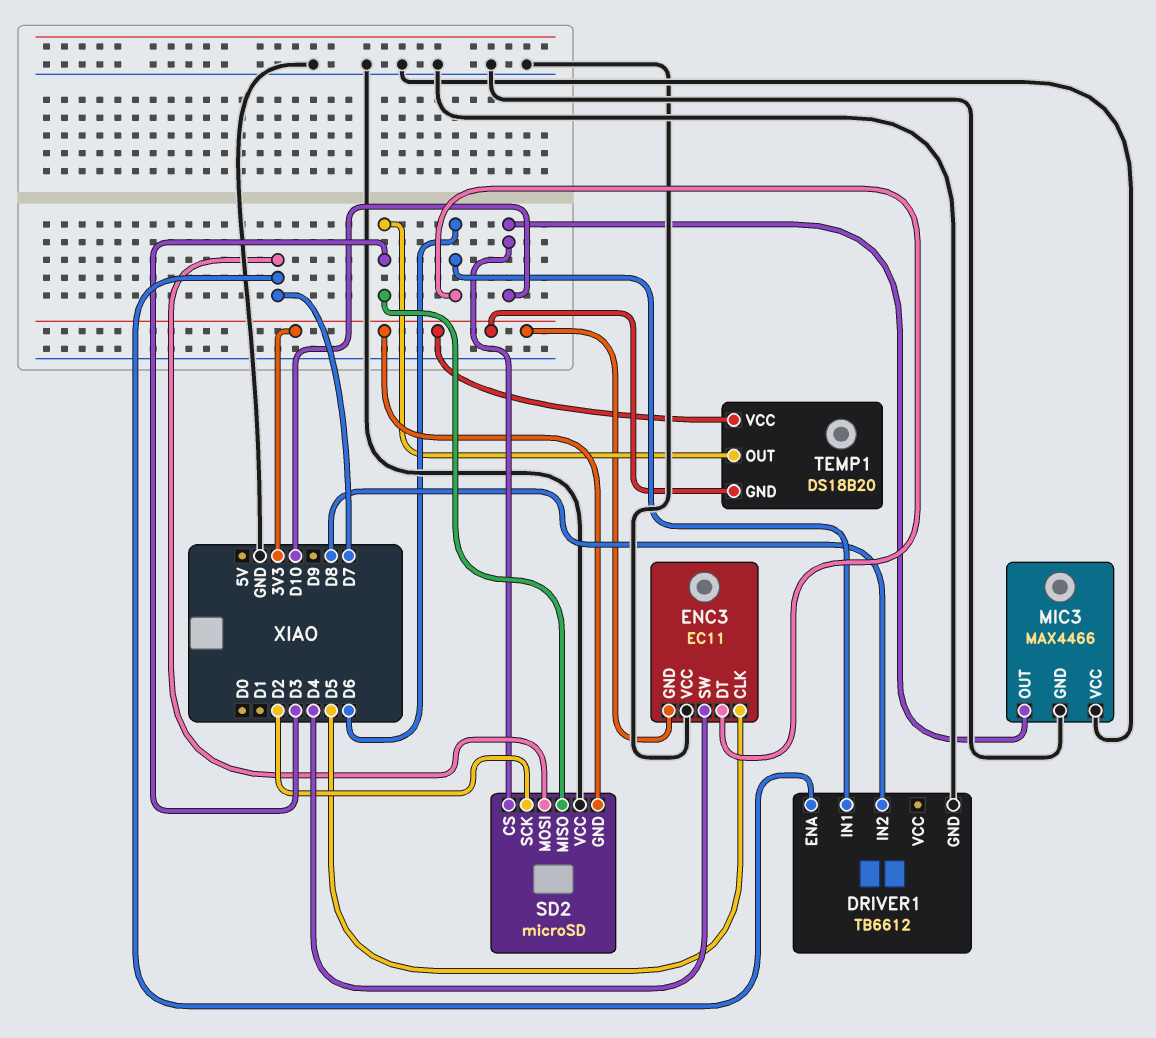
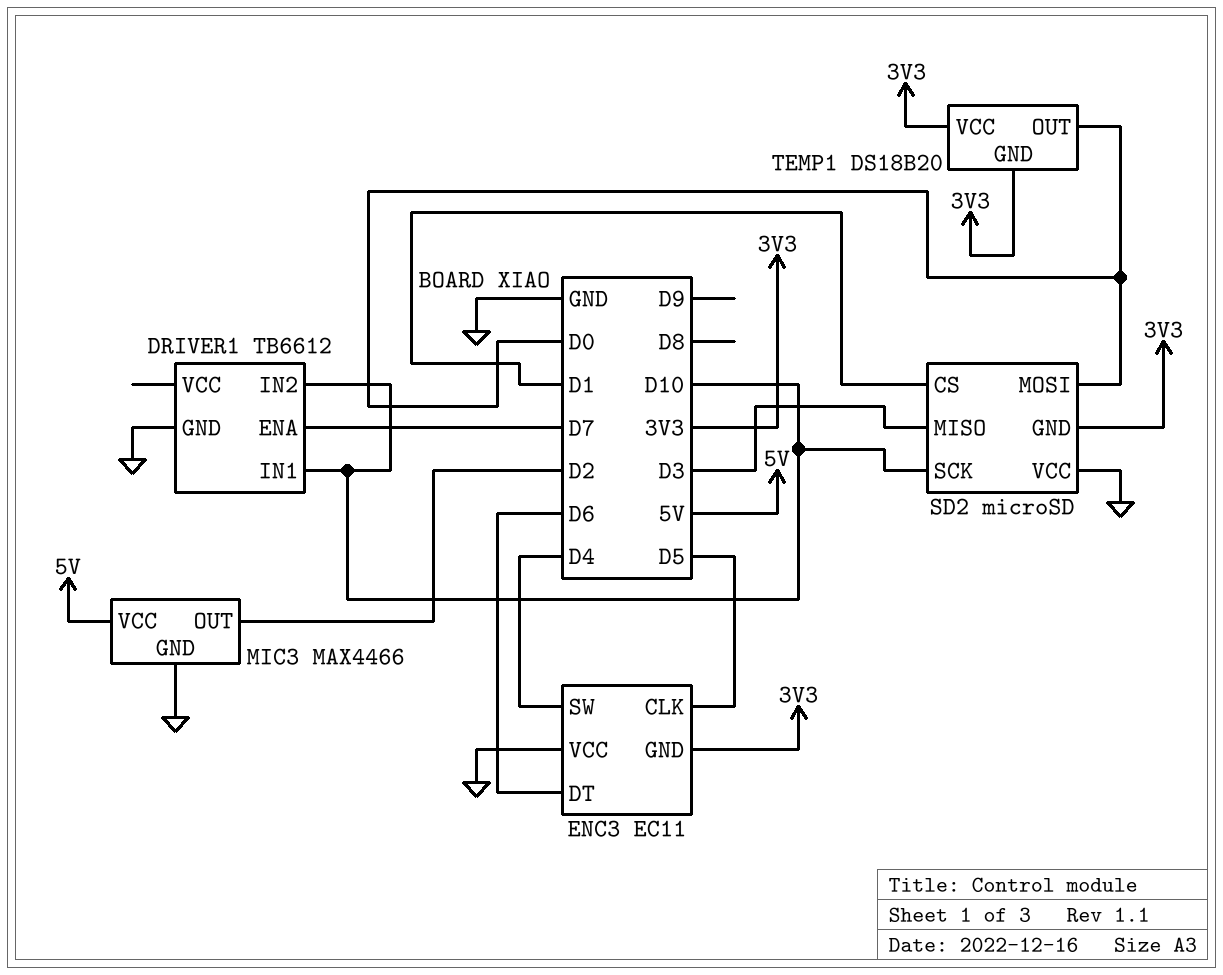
DRIVER1 pin IN1: D6 -> D10
DRIVER1 pin IN2: D8 -> D10
MIC3 pin OUT: D10 -> D2
MIC3 pin VCC: GND -> 5V
SD2 pin CS: D10 -> D1
SD2 pin MOSI: D7 -> D0
SD2 pin SCK: D2 -> D10
TEMP1 pin OUT: D3 -> D0

